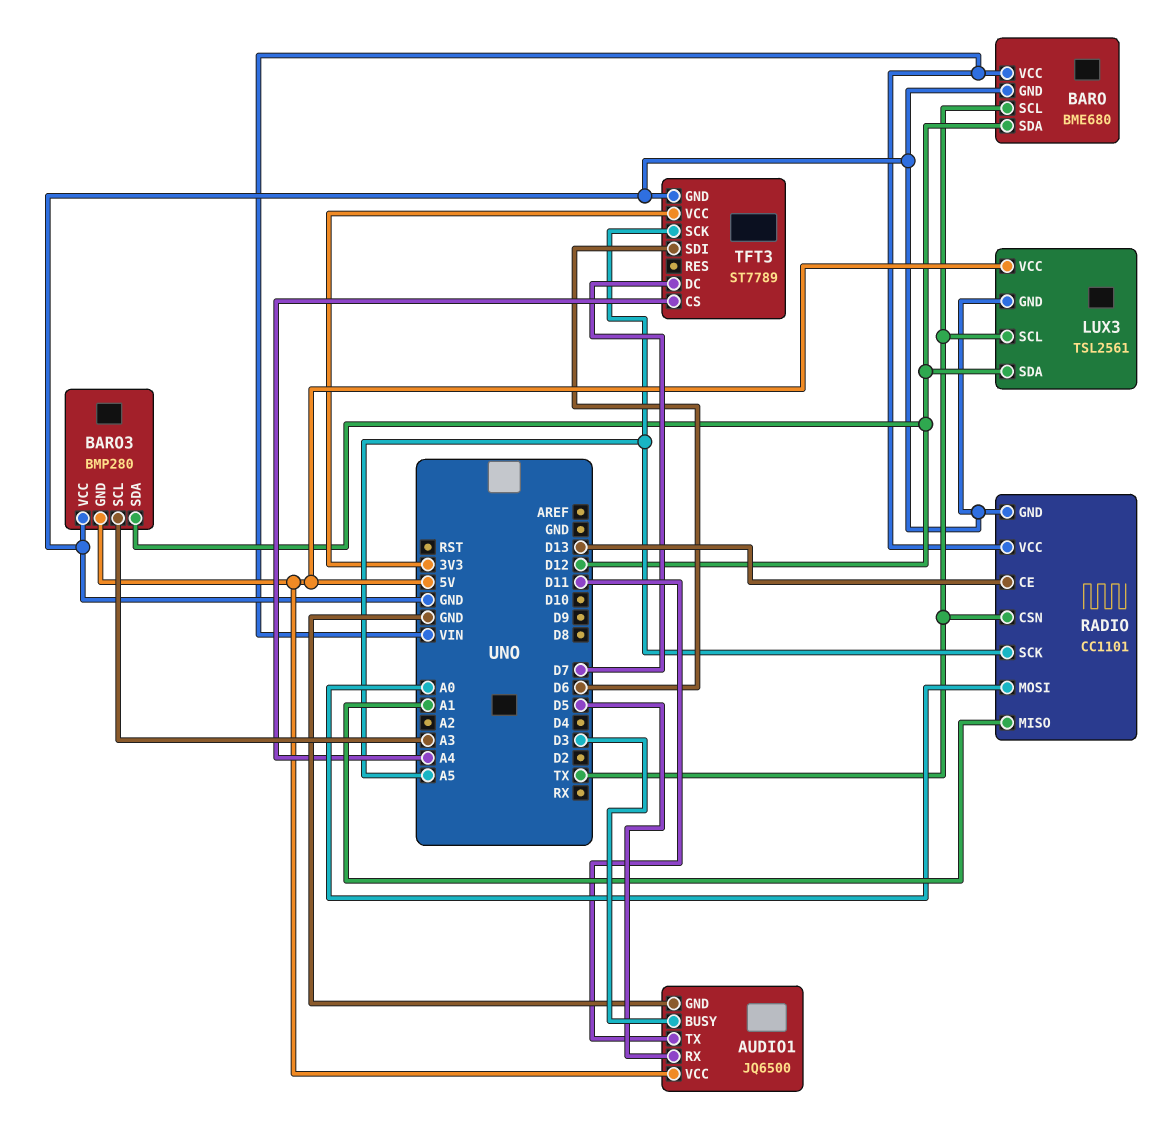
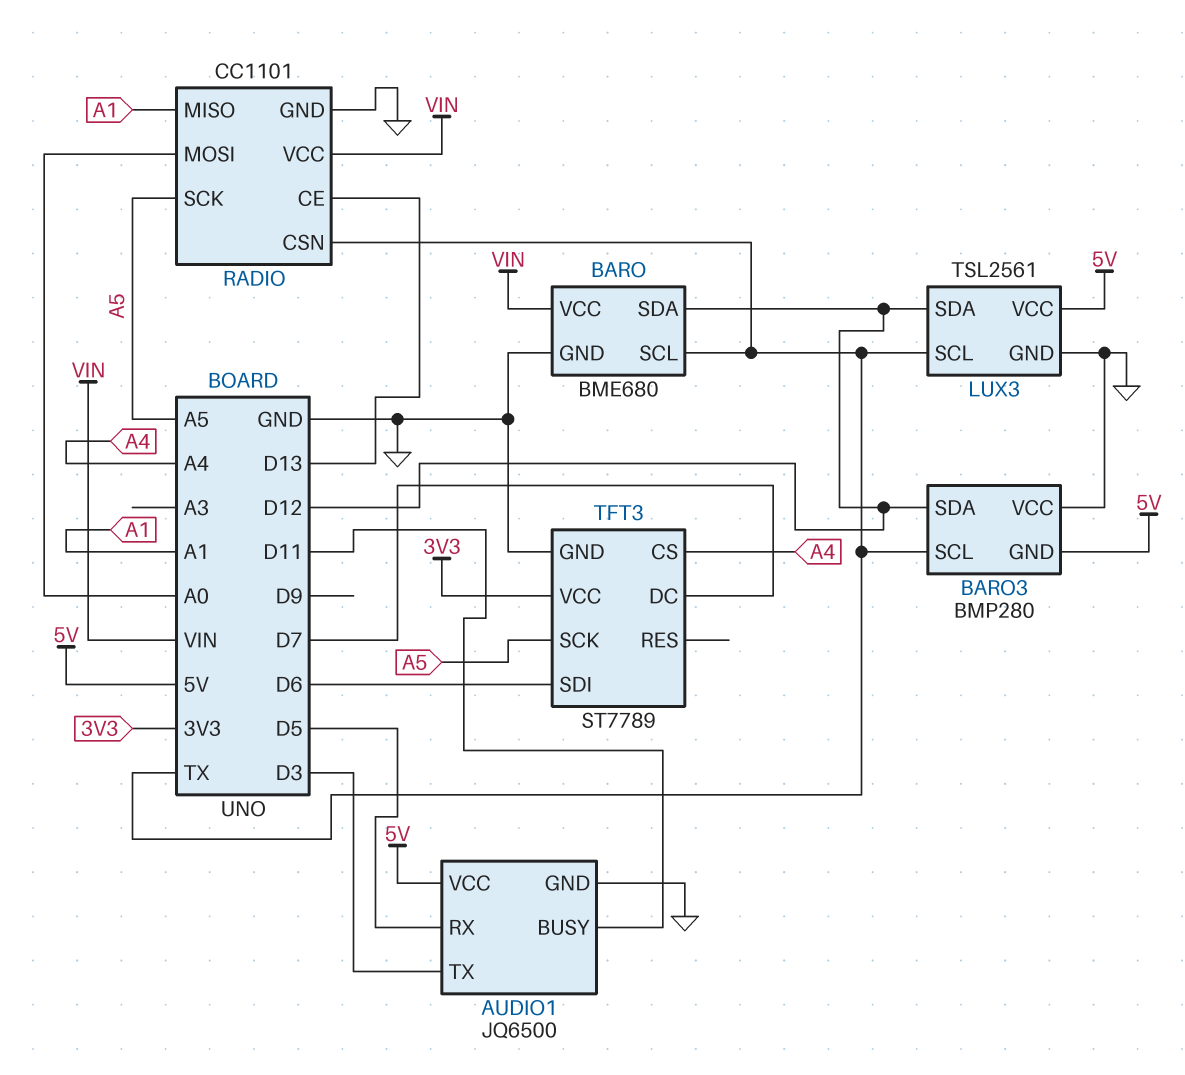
AUDIO1 pin BUSY: D3 -> D11
AUDIO1 pin TX: D11 -> D3
BARO3 pin SCL: A3 -> TX

